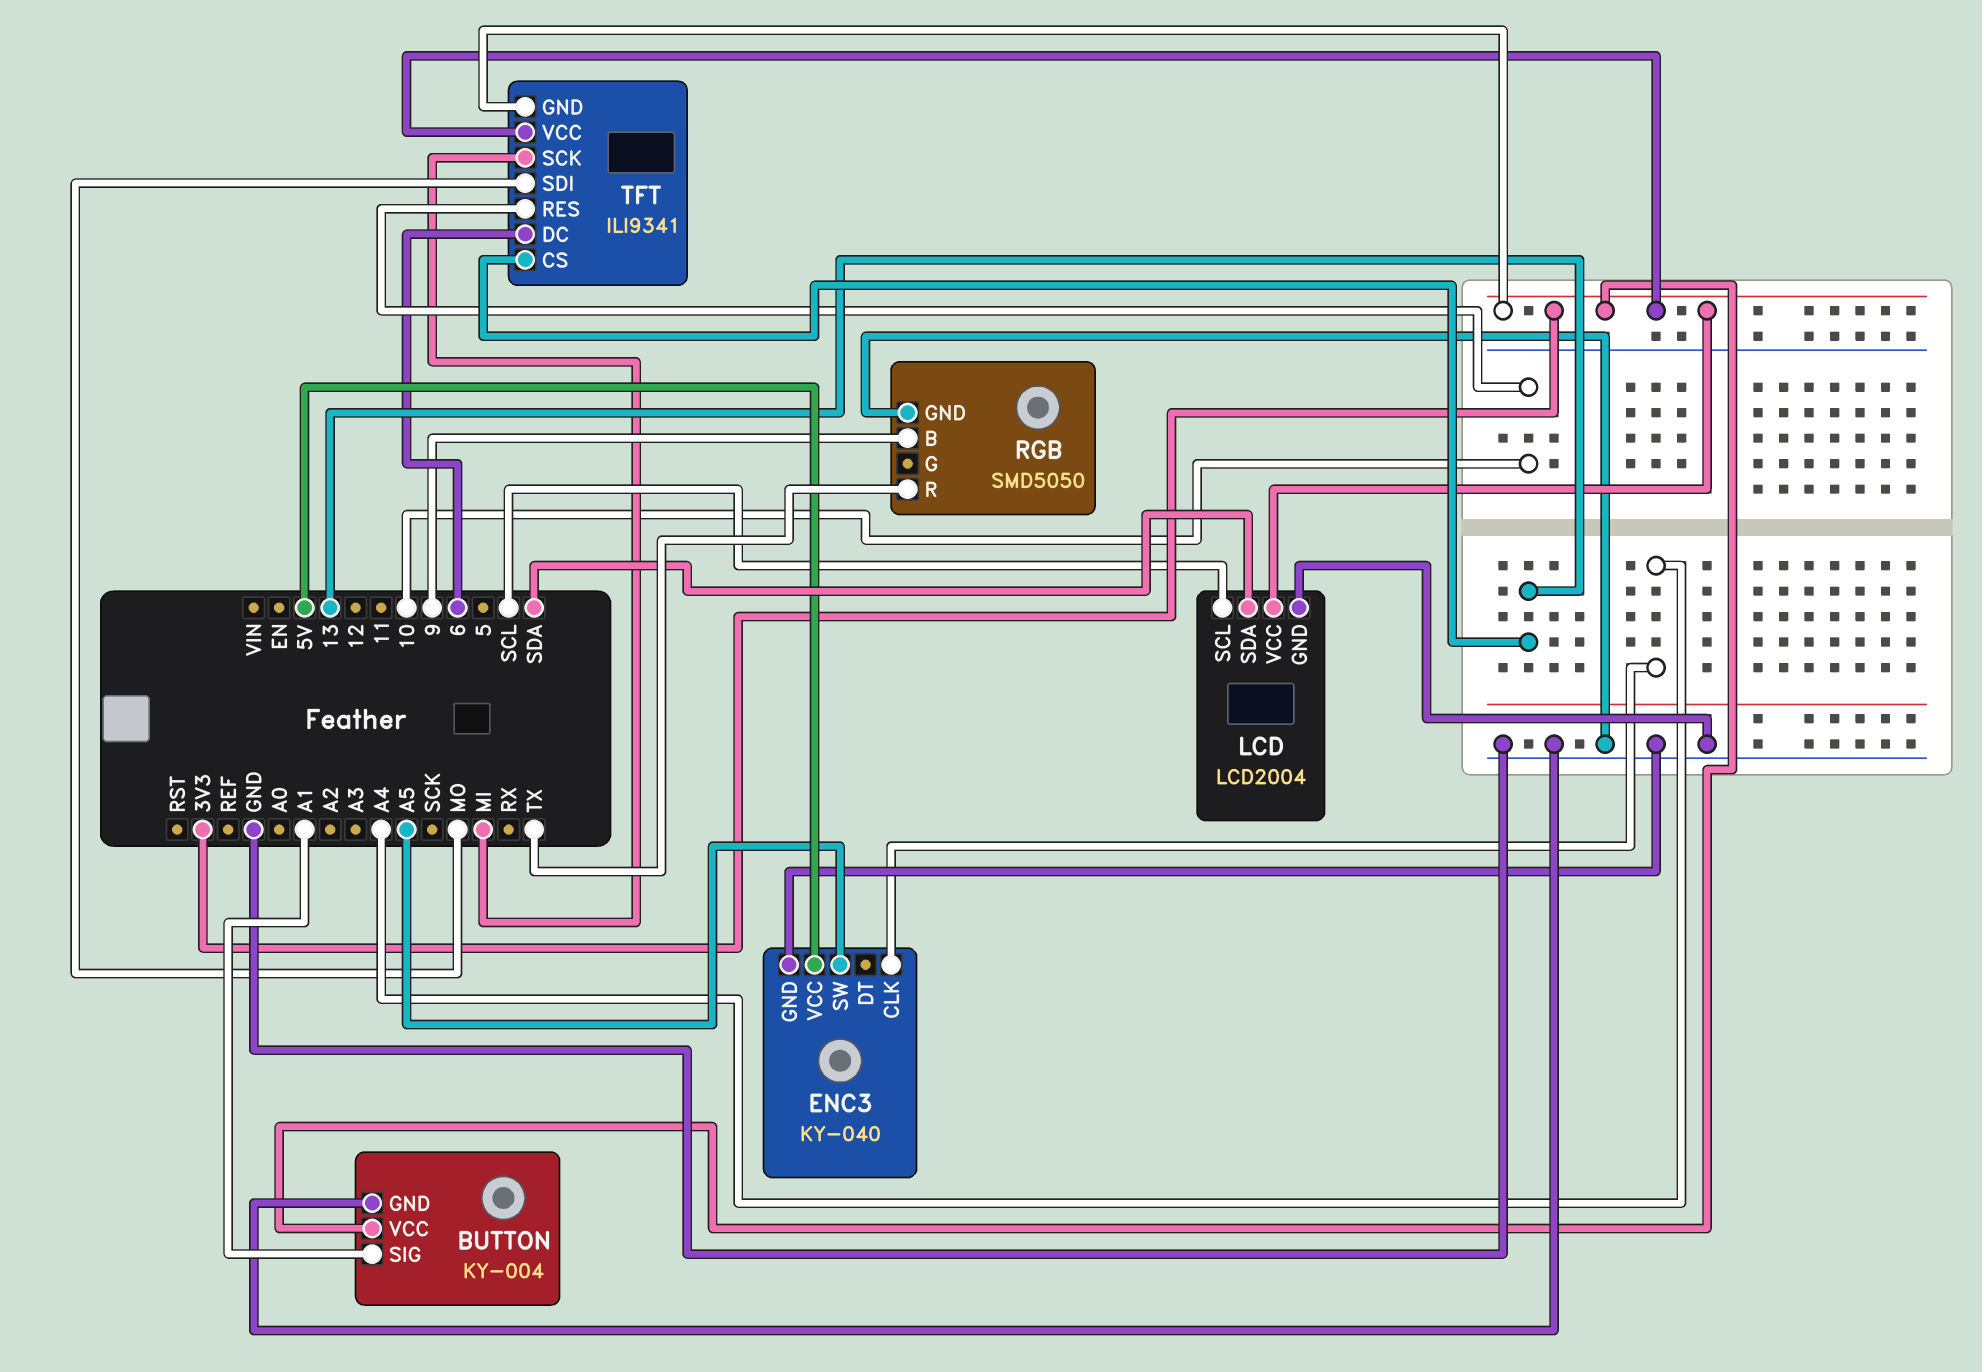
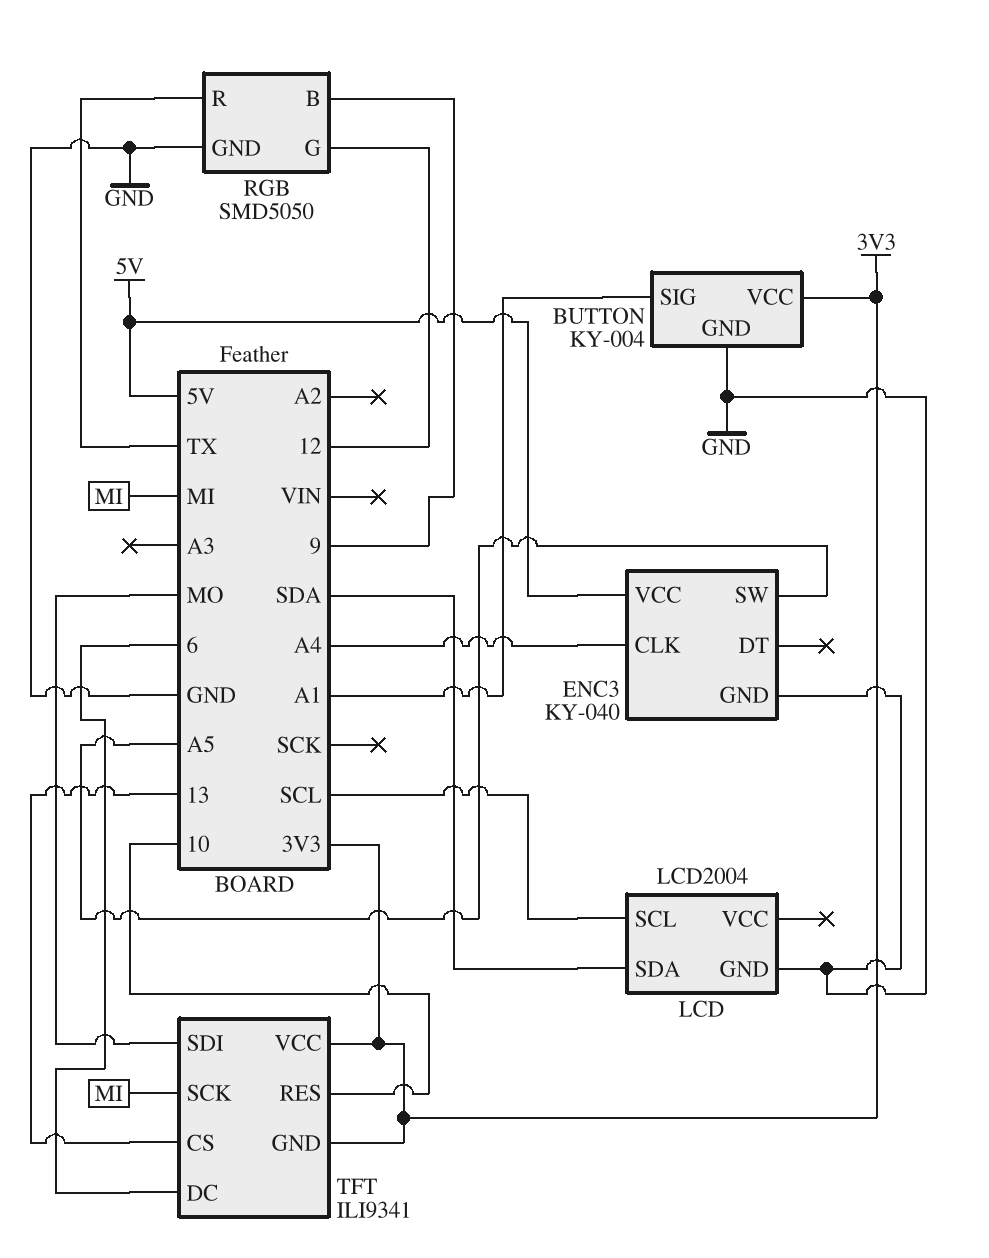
LCD pin VCC: 3V3 -> none
RGB pin G: none -> 12

